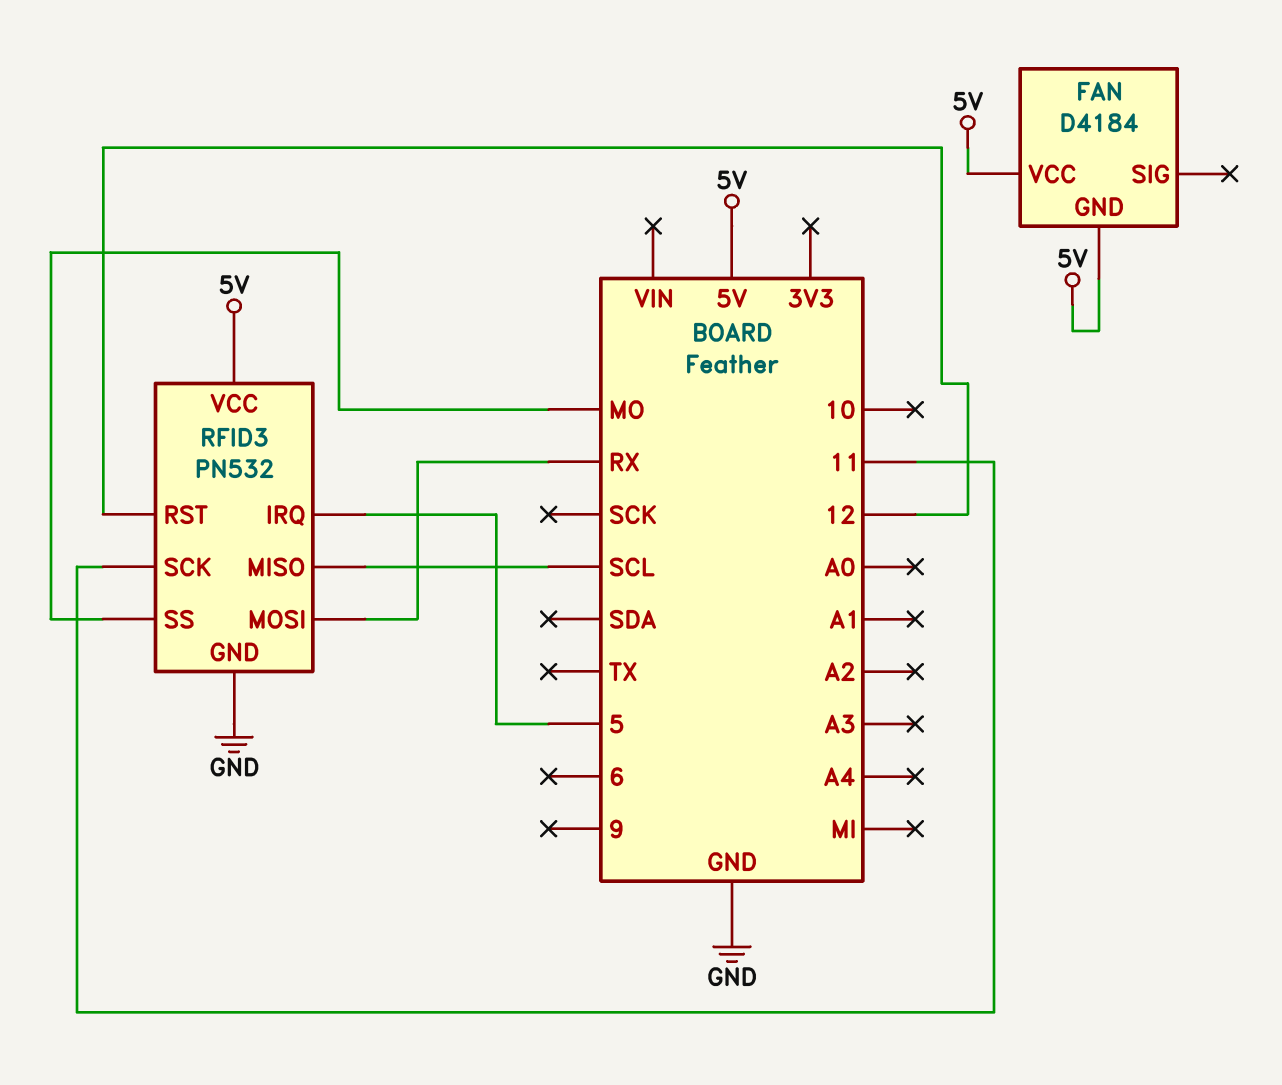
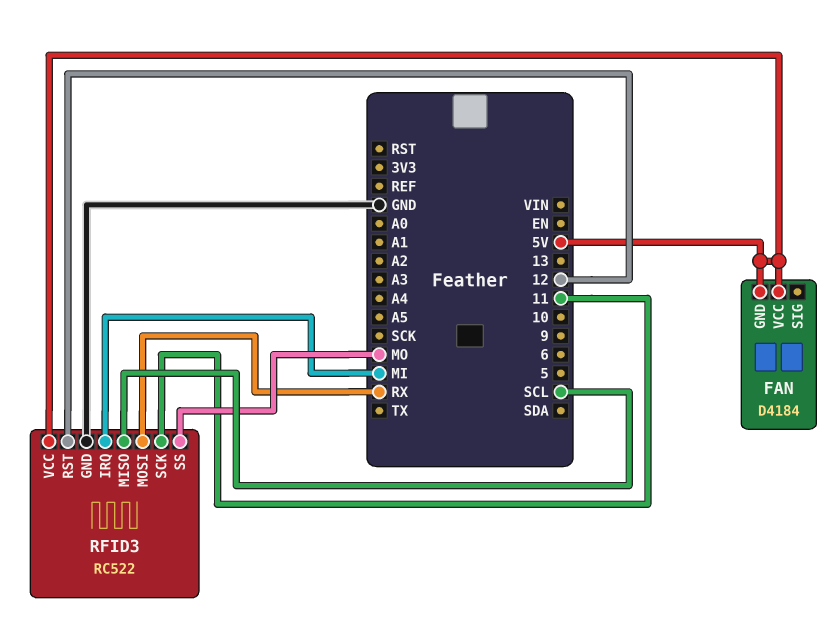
RFID3: PN532 -> RC522
RFID3 pin IRQ: 5 -> MI

